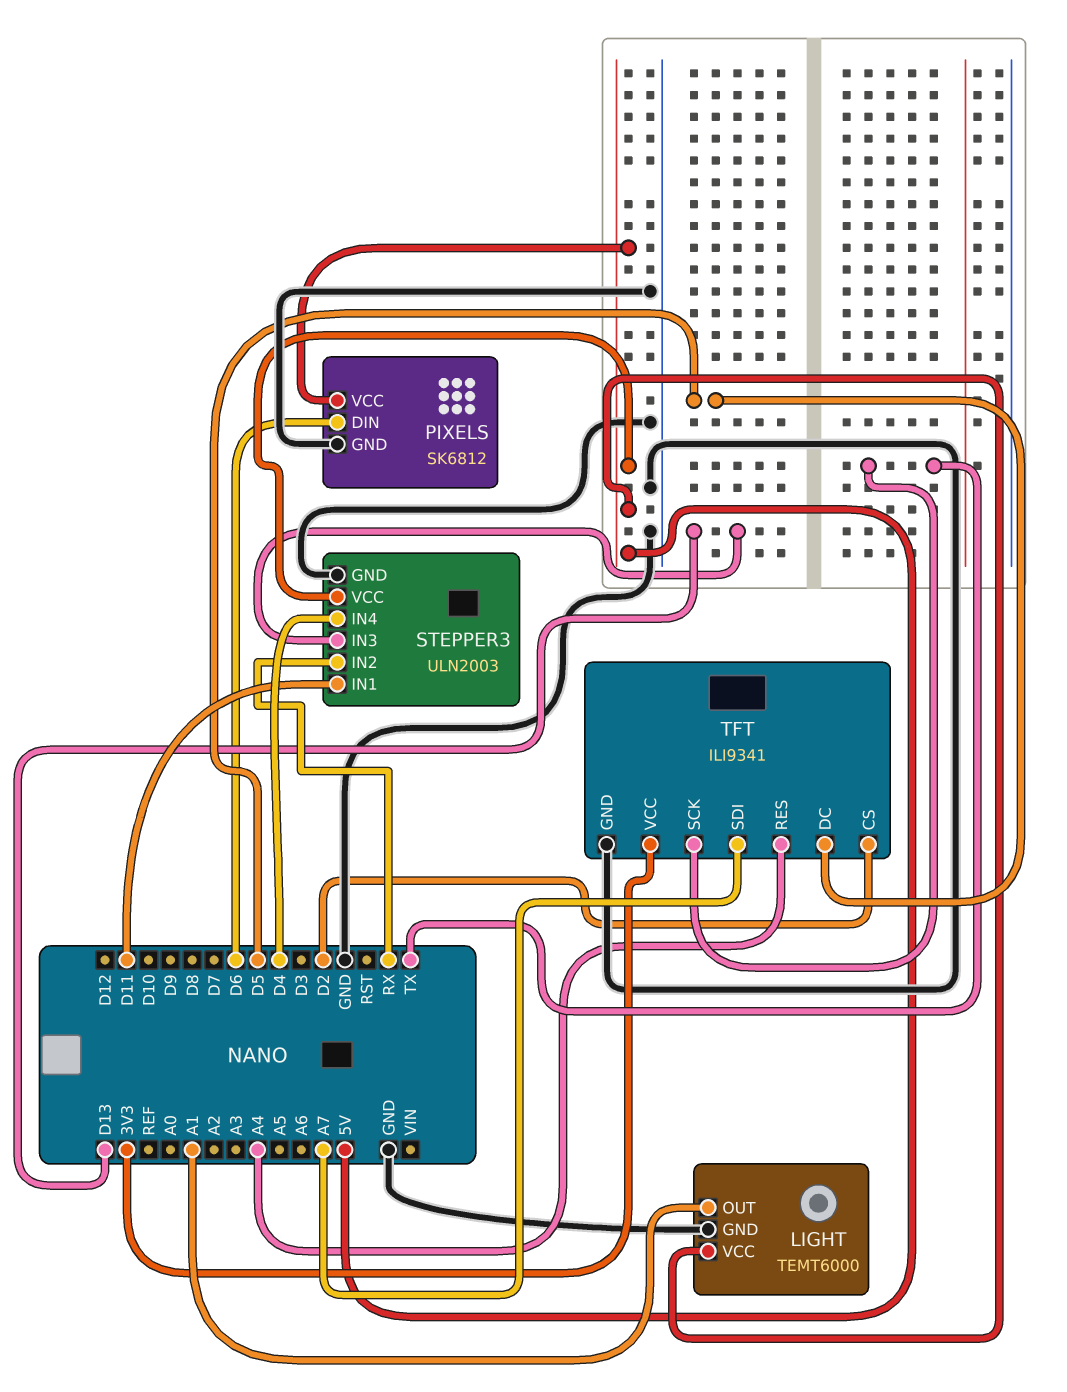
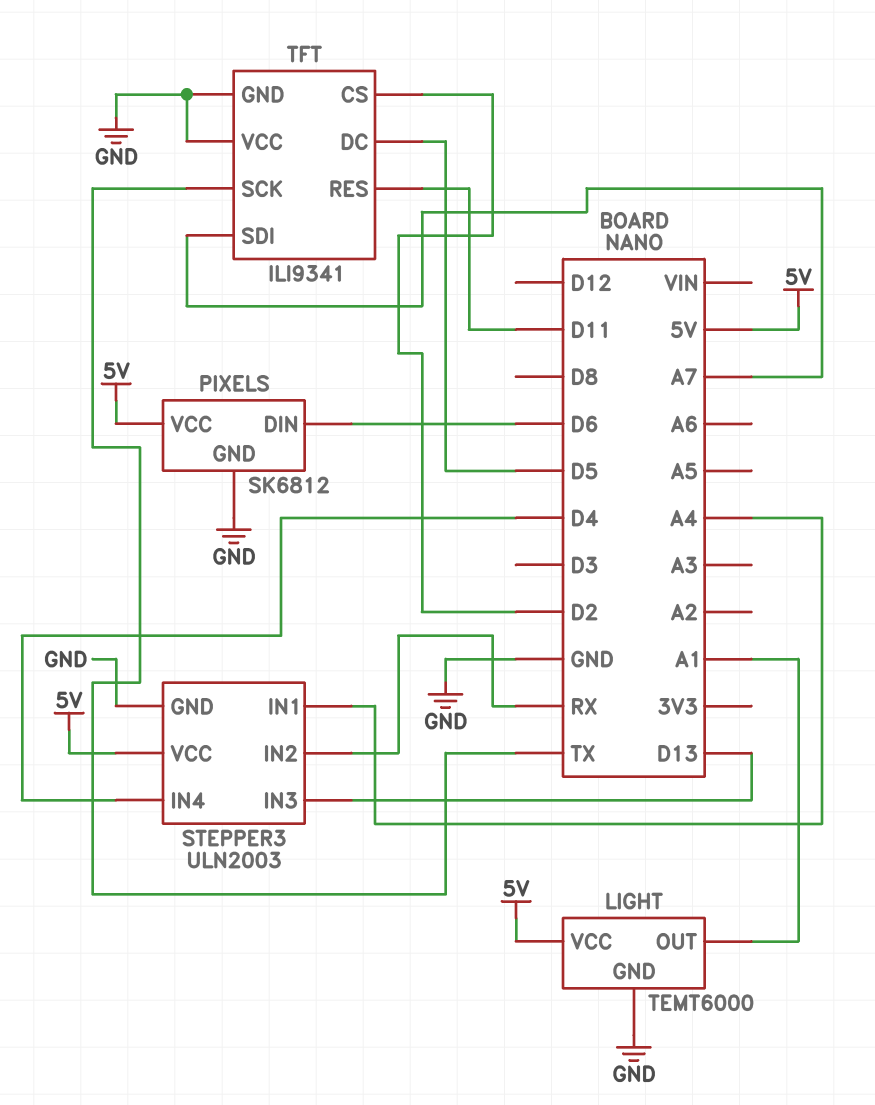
STEPPER3 pin IN1: D11 -> A4
TFT pin RES: A4 -> D11
TFT pin VCC: 3V3 -> GND

